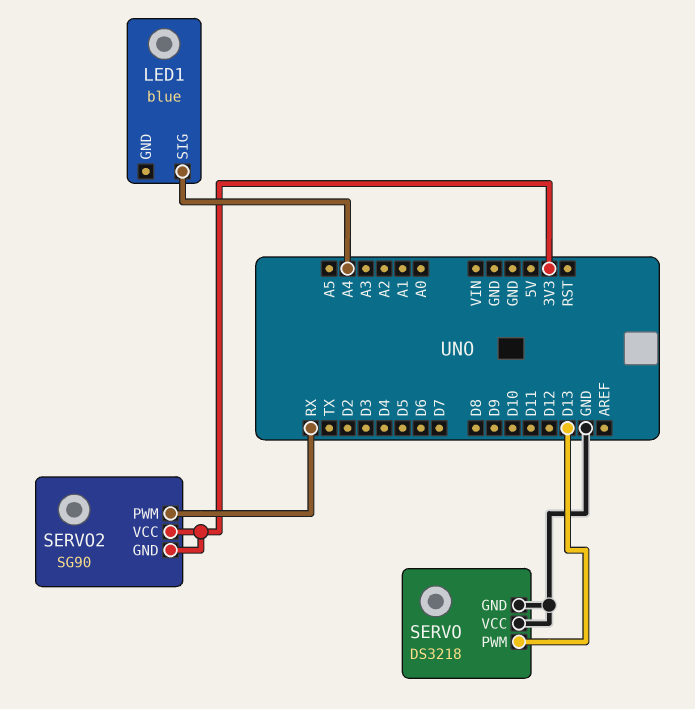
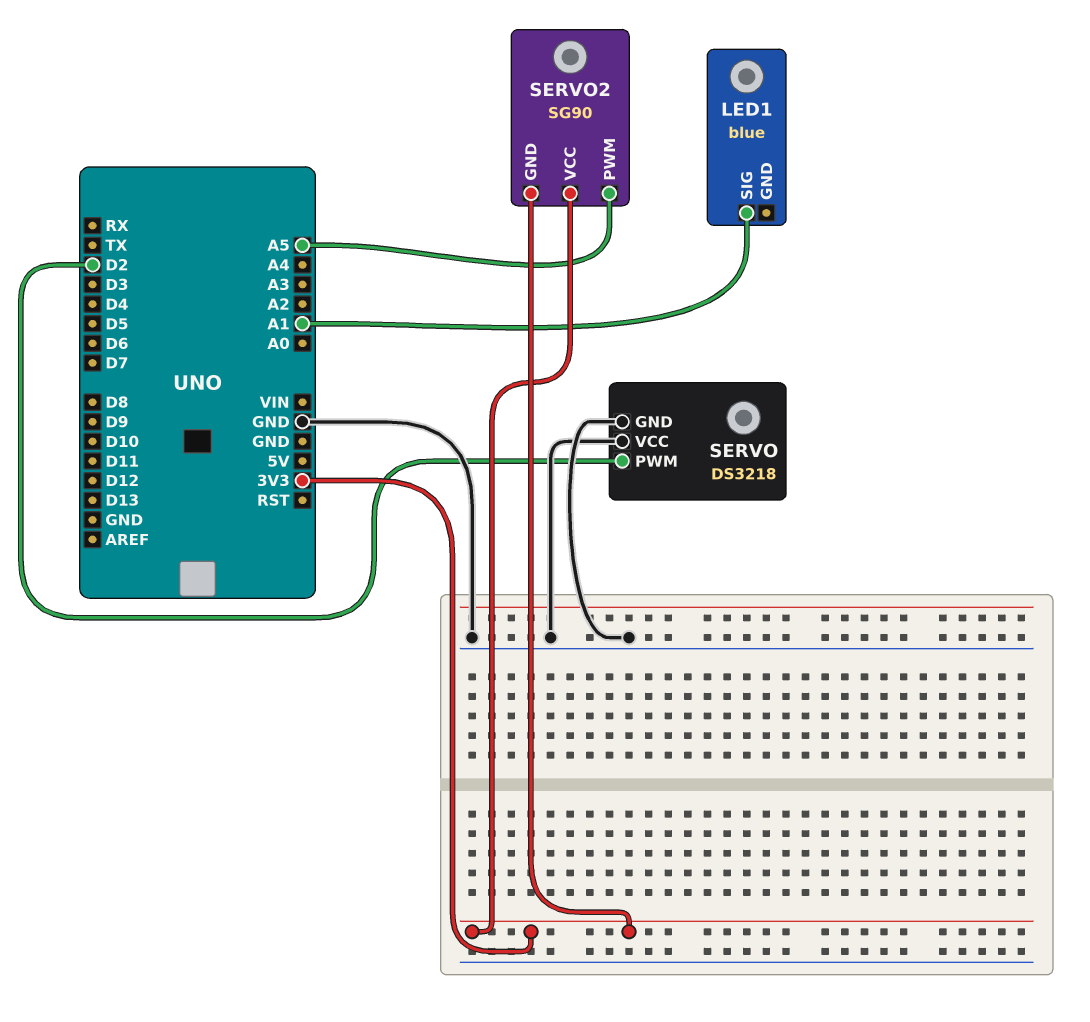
LED1 pin SIG: A4 -> A1
SERVO pin PWM: D13 -> D2
SERVO2 pin PWM: RX -> A5

